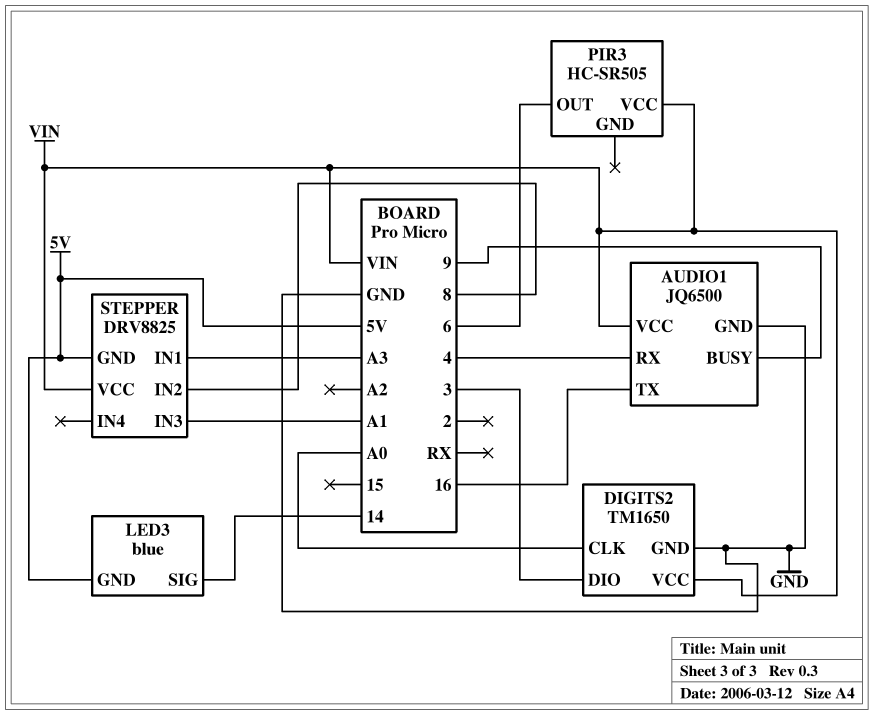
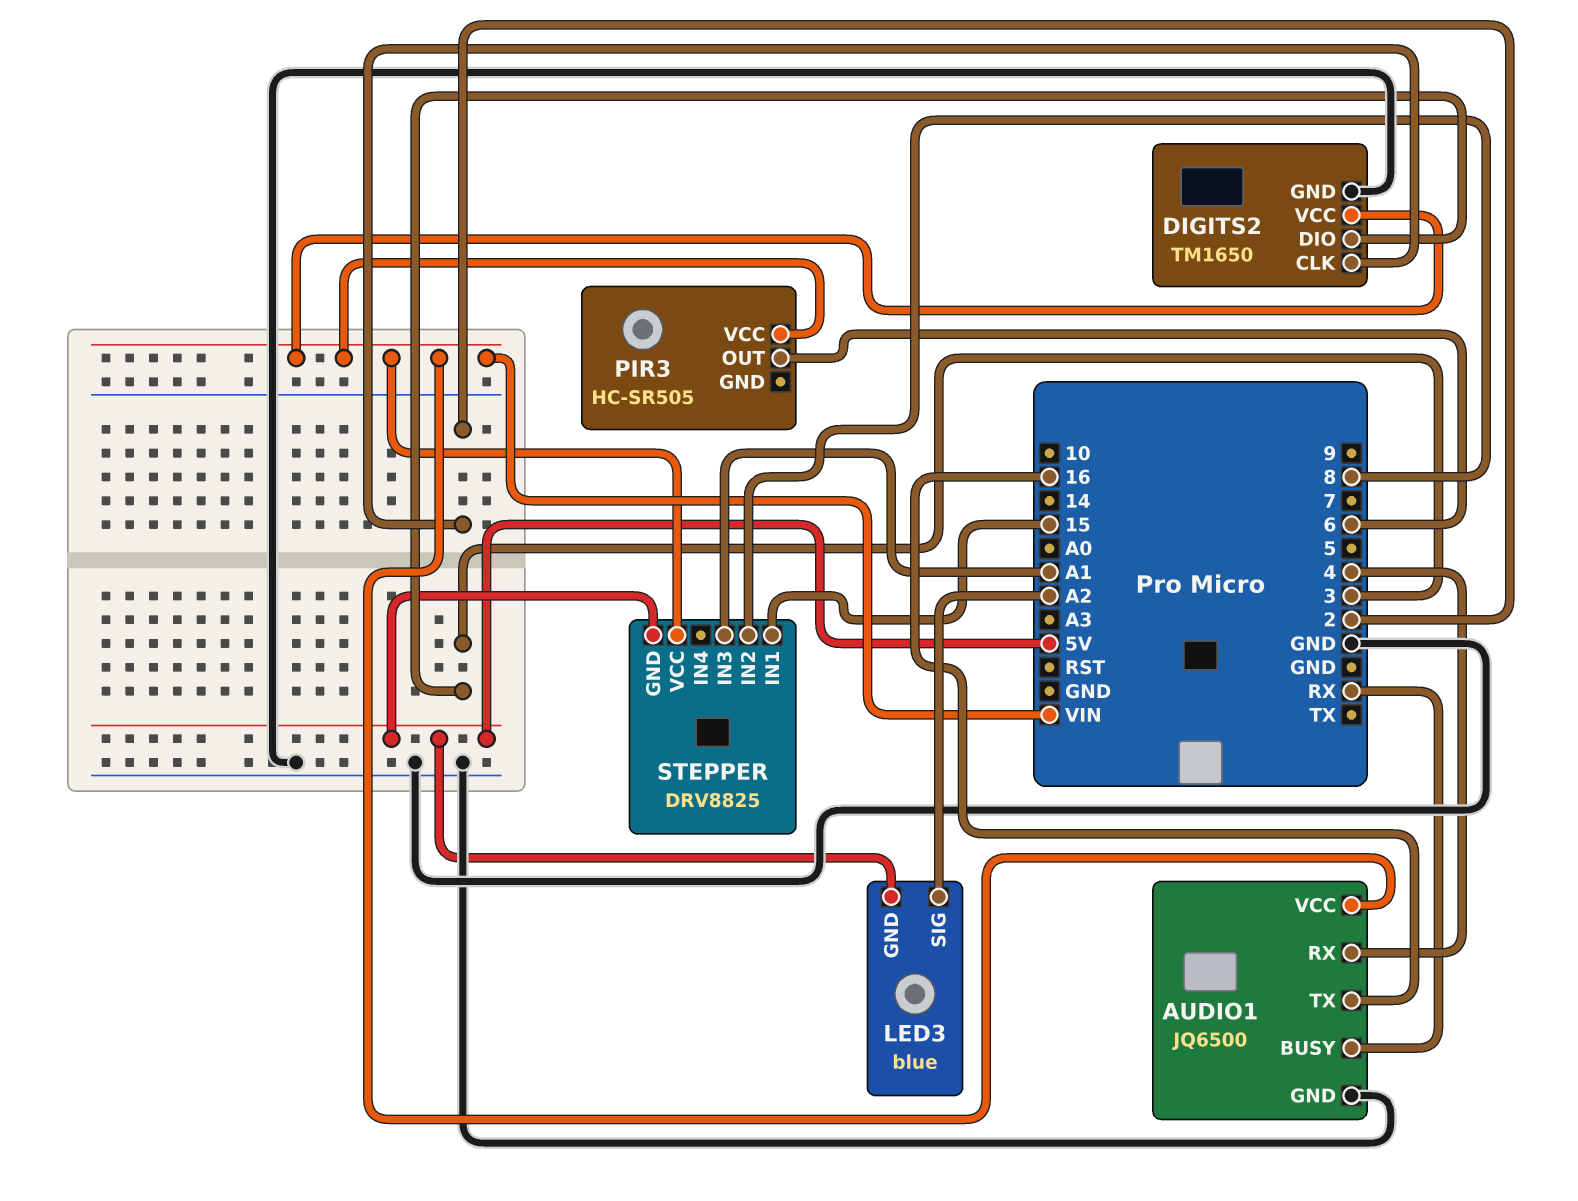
AUDIO1 pin BUSY: 9 -> RX
DIGITS2 pin CLK: A0 -> 2
LED3 pin SIG: 14 -> A2
STEPPER pin IN1: A3 -> 15

